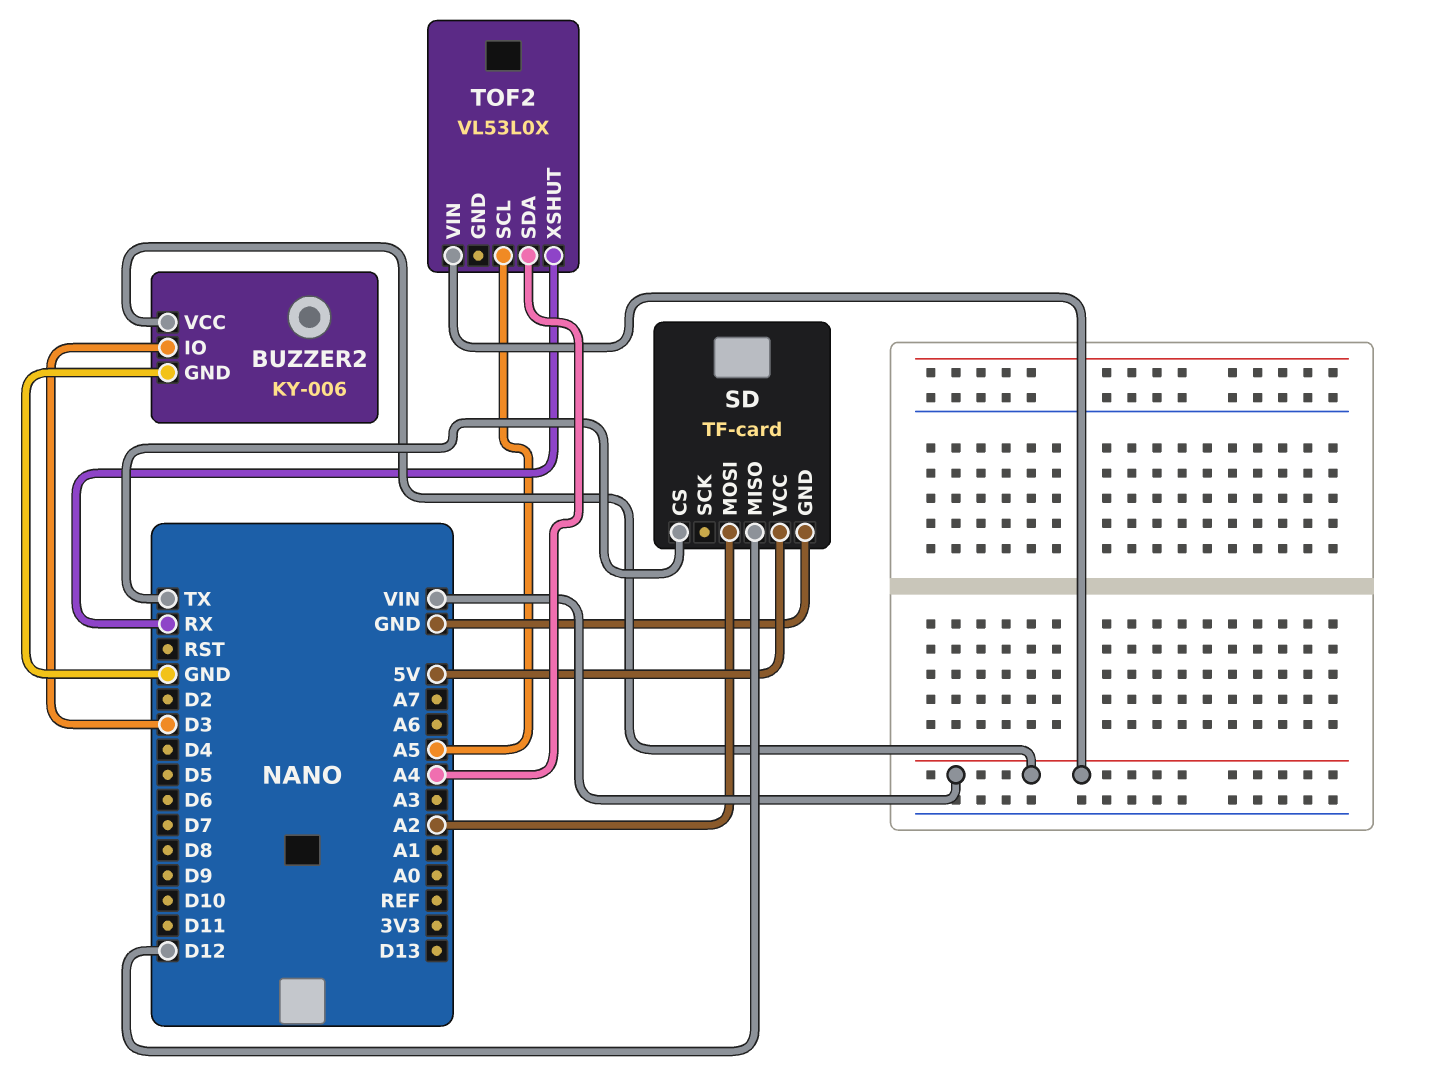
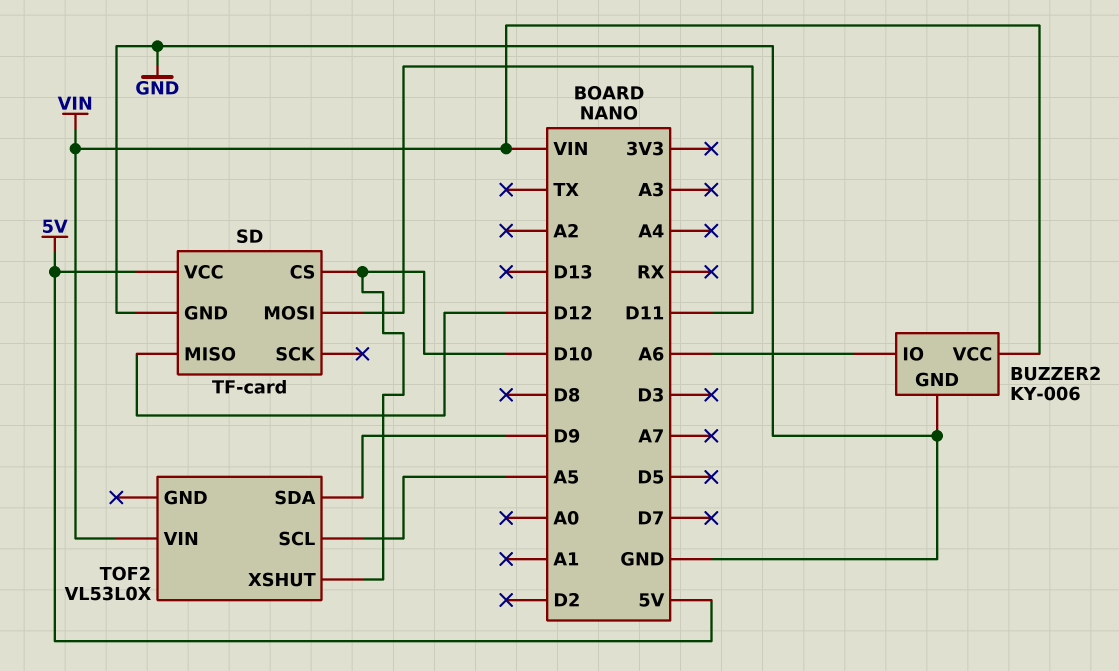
BUZZER2 pin IO: D3 -> A6
SD pin CS: TX -> D10
SD pin MOSI: A2 -> D11
TOF2 pin SDA: A4 -> D9
TOF2 pin XSHUT: RX -> D10

